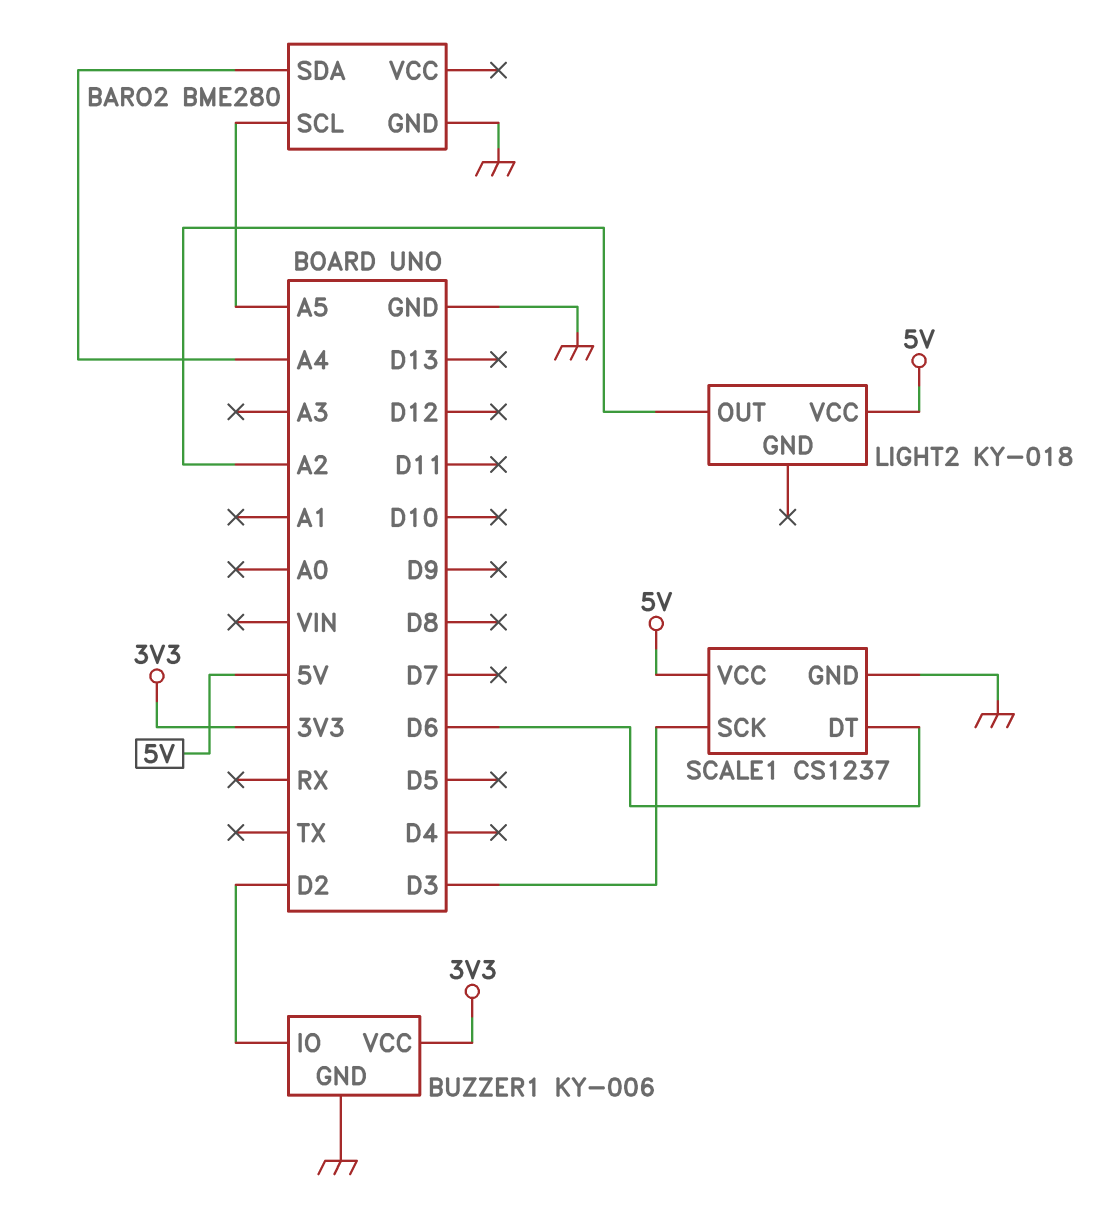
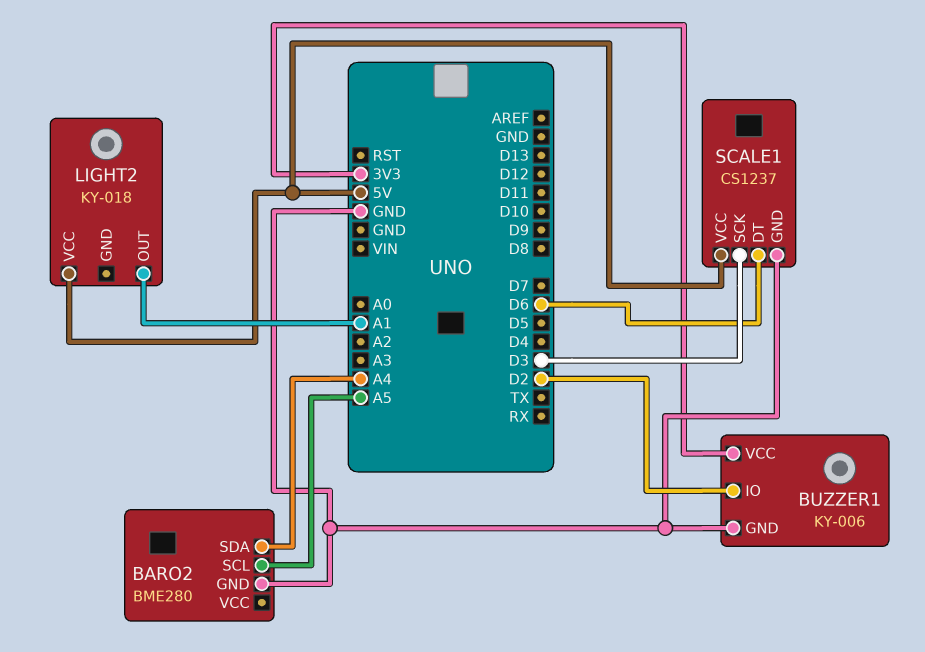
LIGHT2 pin OUT: A2 -> A1

